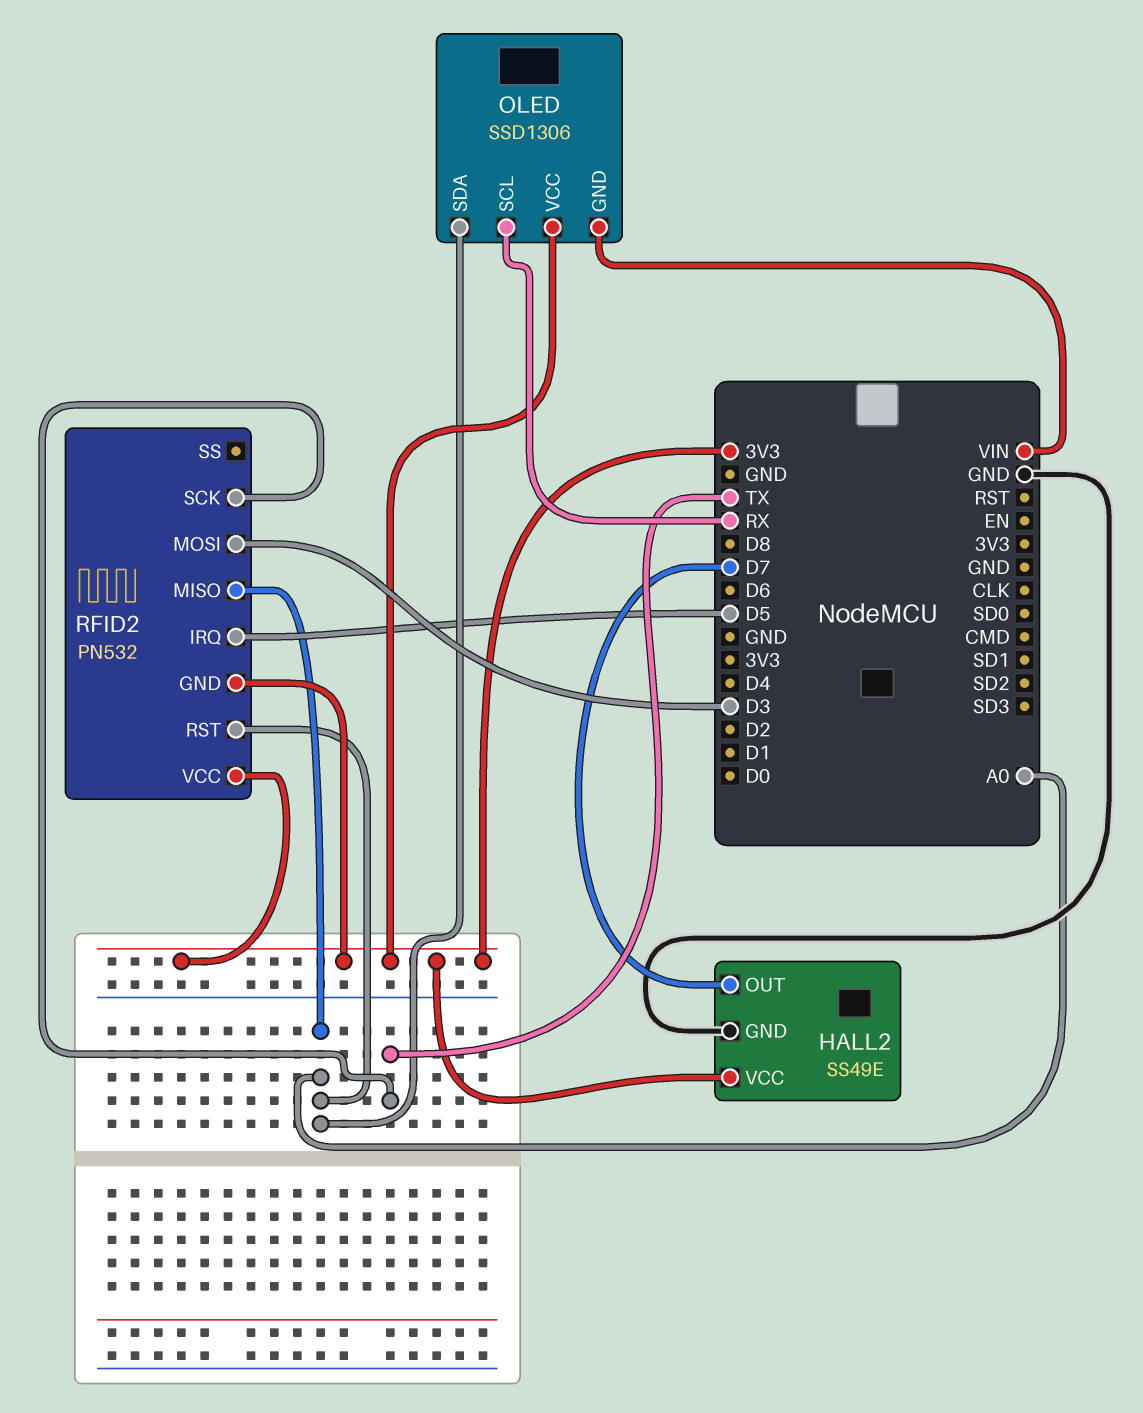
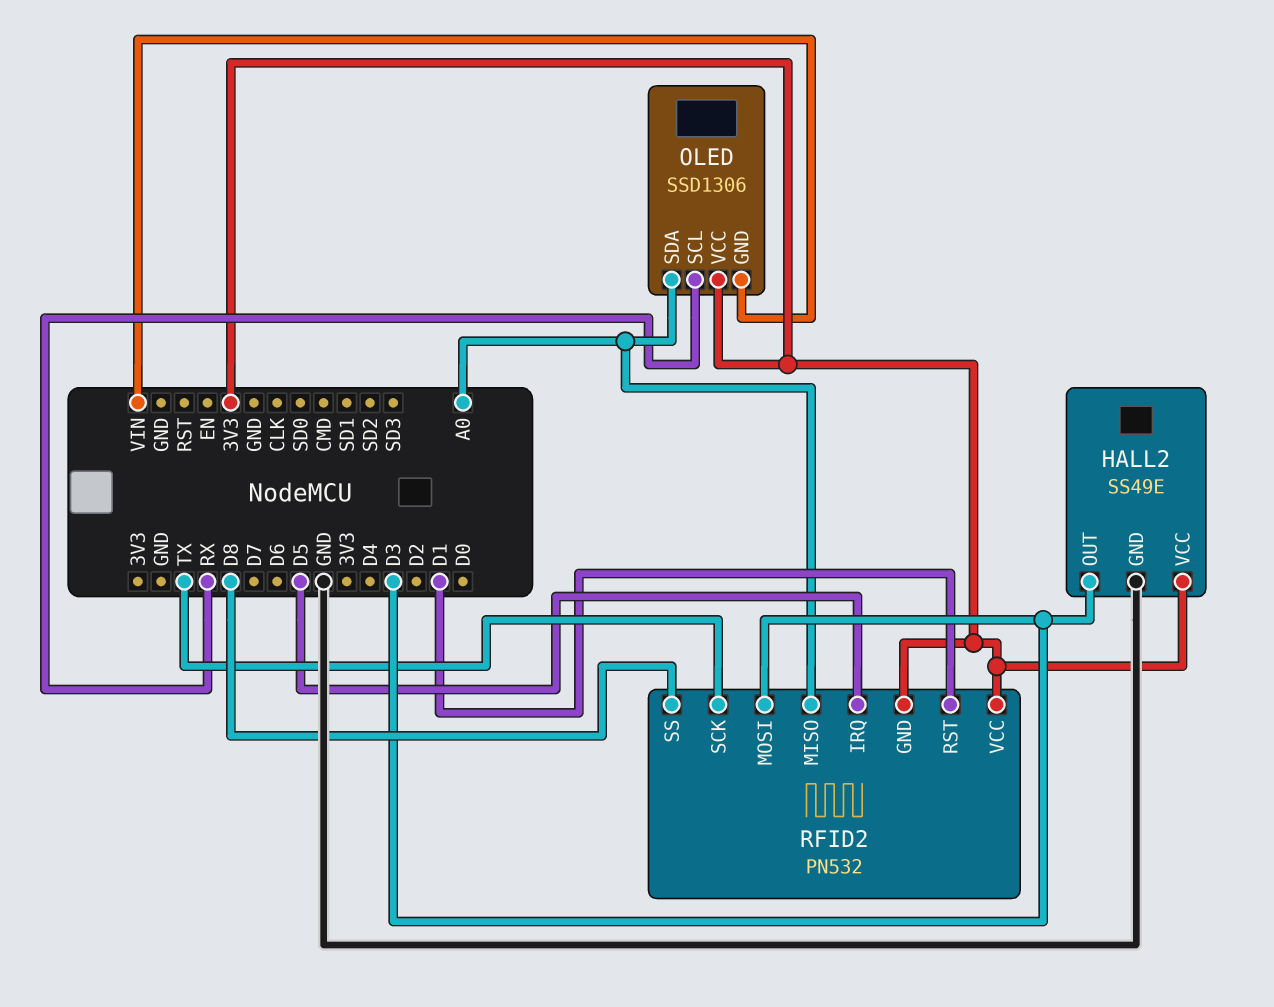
HALL2 pin OUT: D7 -> D3
RFID2 pin RST: A0 -> D1
RFID2 pin SS: none -> D8

